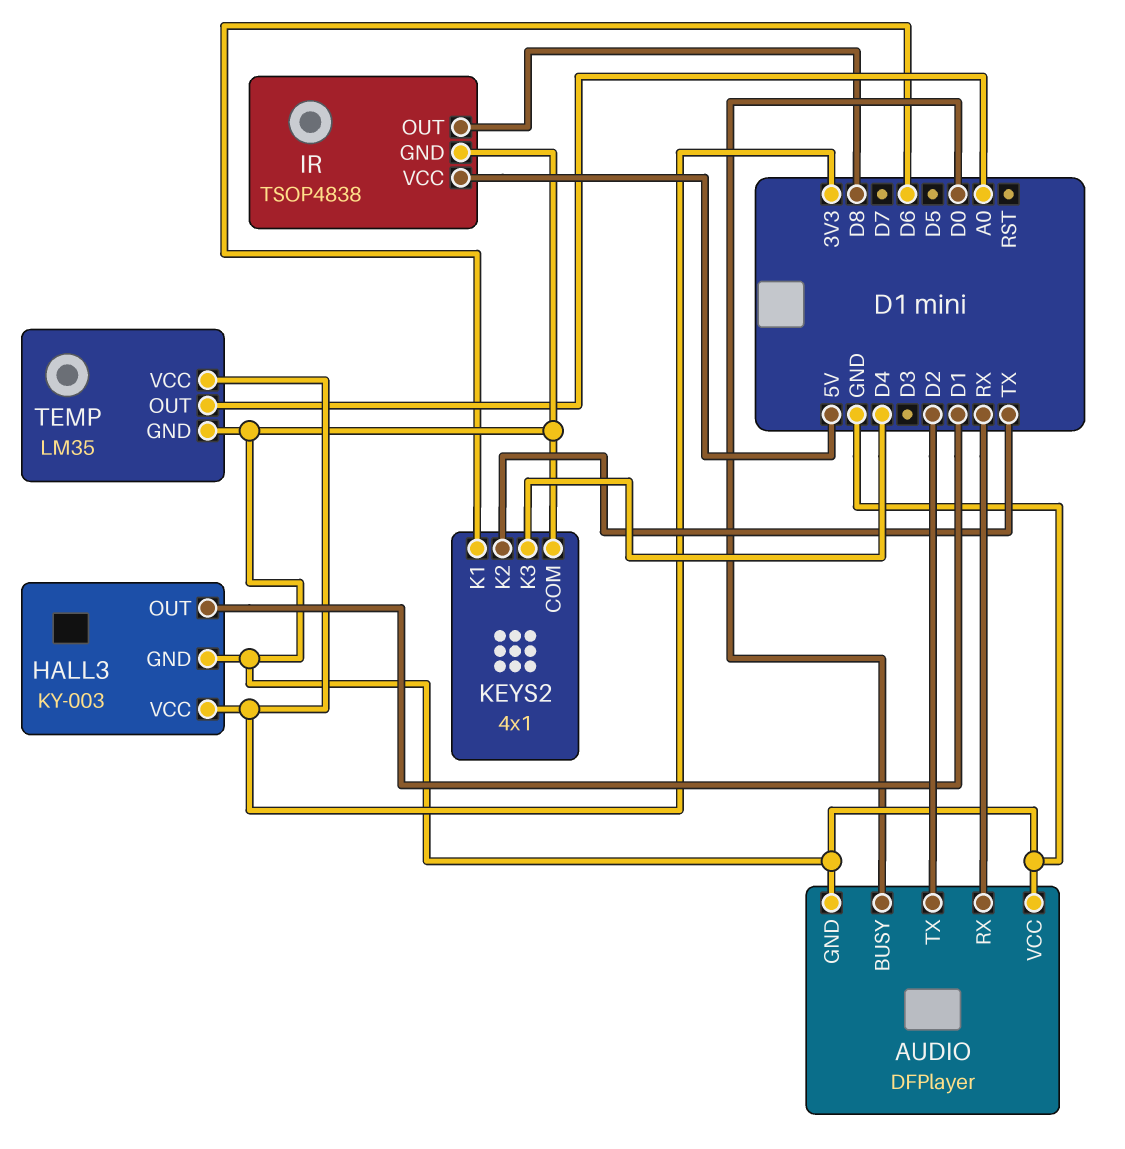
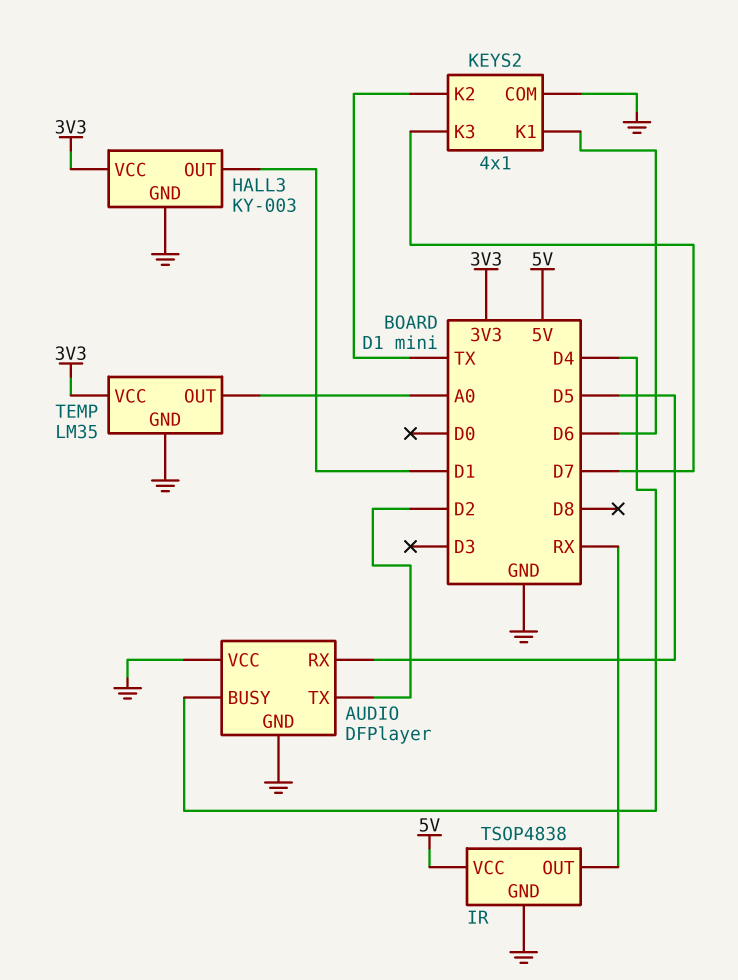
AUDIO pin BUSY: D0 -> D4
AUDIO pin RX: RX -> D5
IR pin OUT: D8 -> RX
KEYS2 pin K3: D4 -> D7

